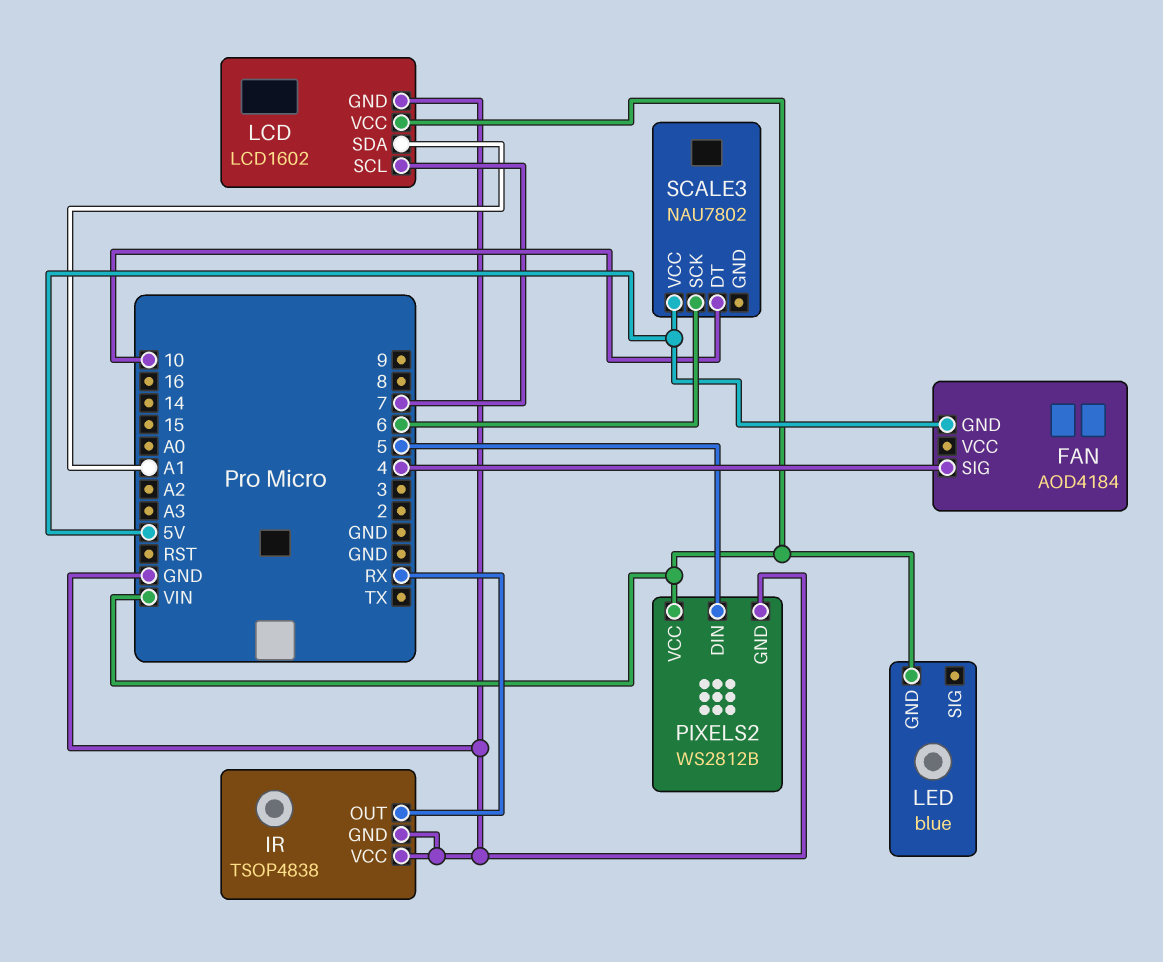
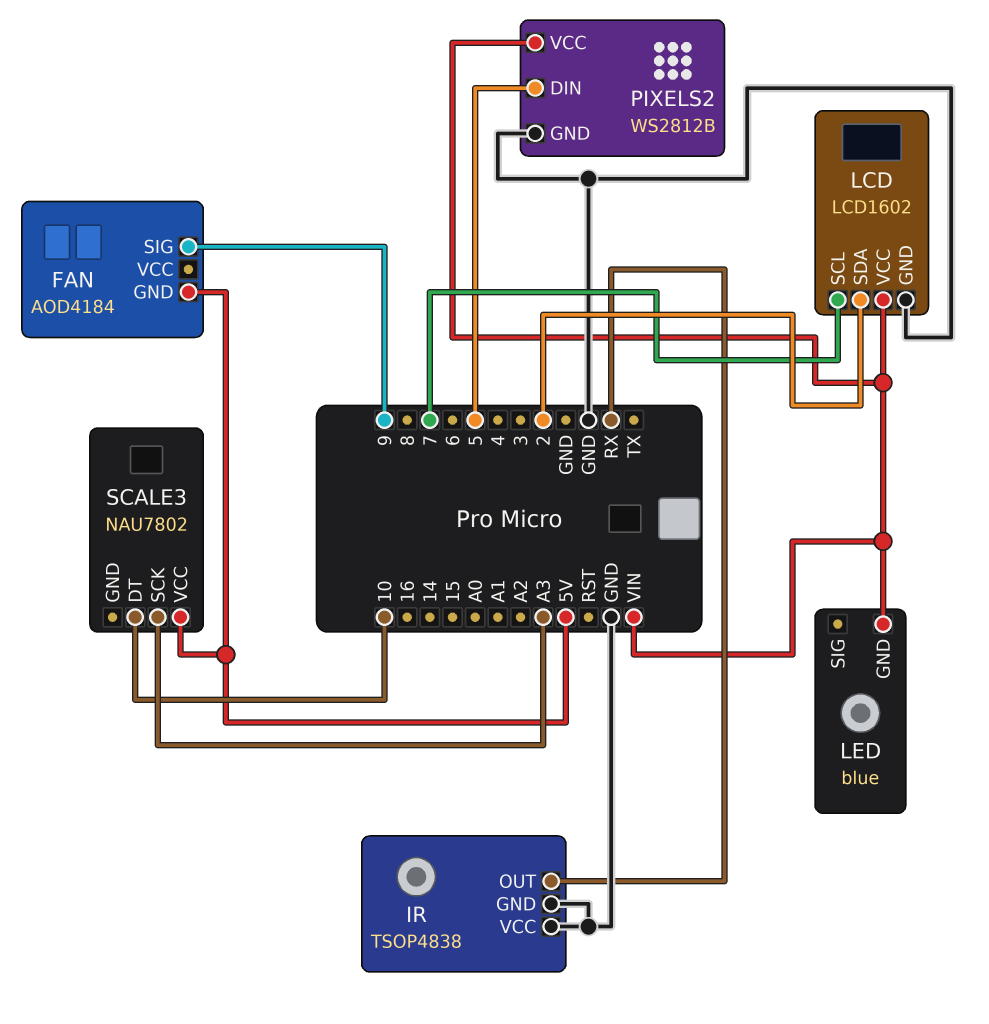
FAN pin SIG: 4 -> 9
LCD pin SDA: A1 -> 2
SCALE3 pin SCK: 6 -> A3

